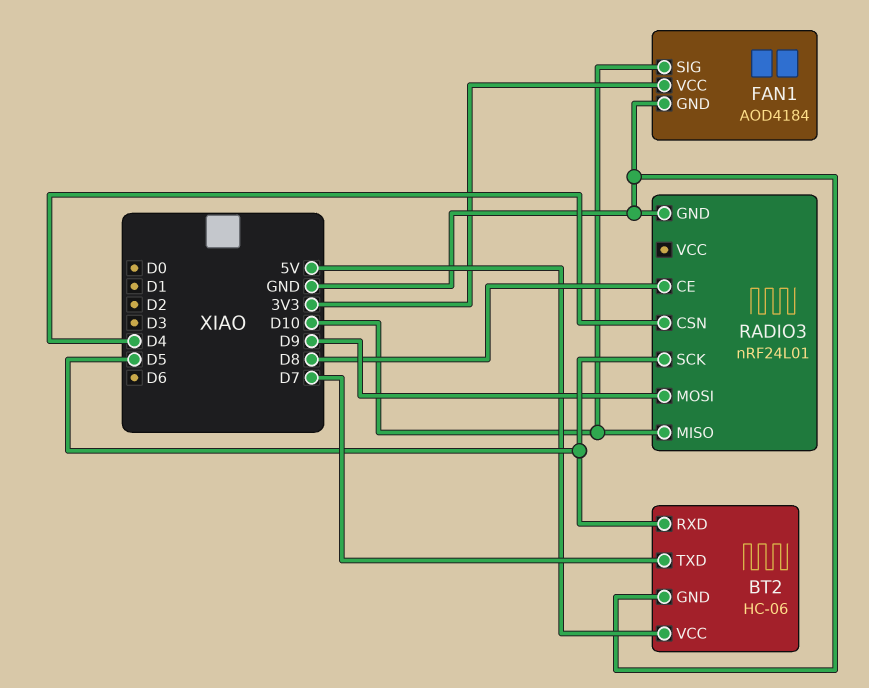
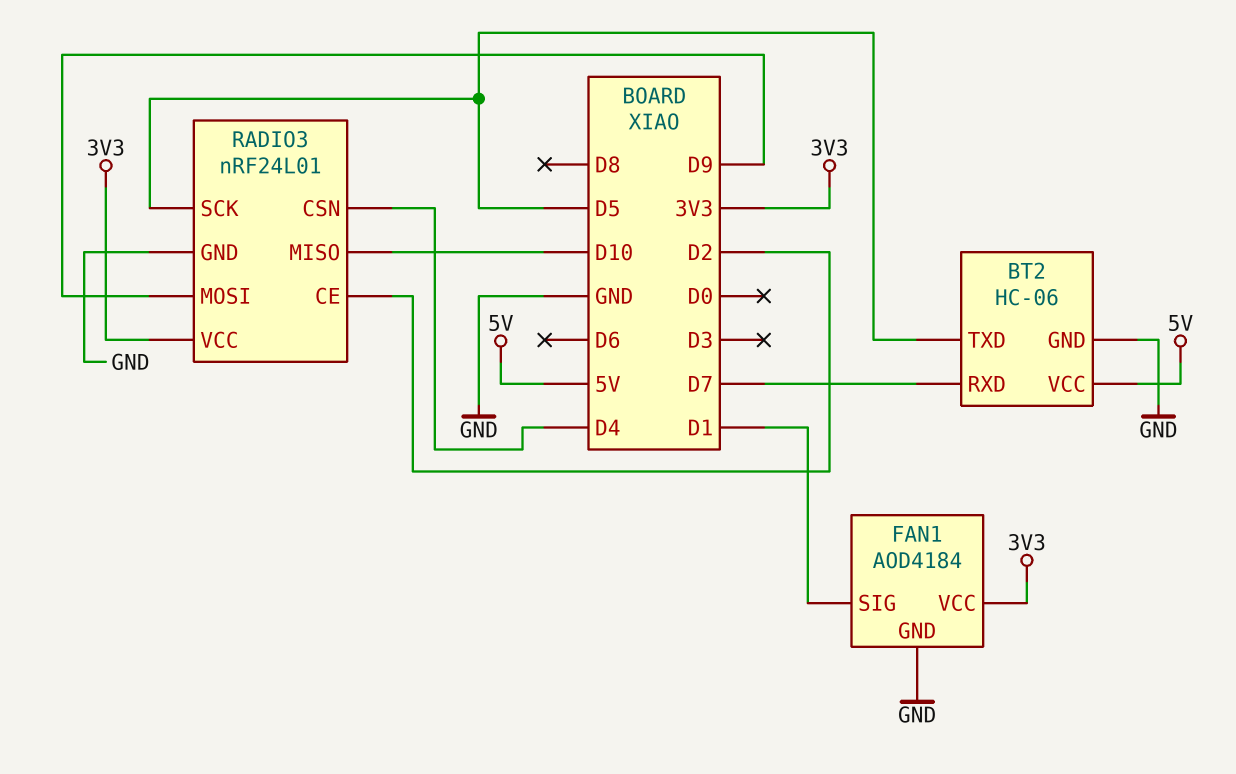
BT2 pin RXD: D5 -> D7
BT2 pin TXD: D7 -> D5
FAN1 pin SIG: D10 -> D1
RADIO3 pin CE: D8 -> D2
RADIO3 pin VCC: none -> 3V3

